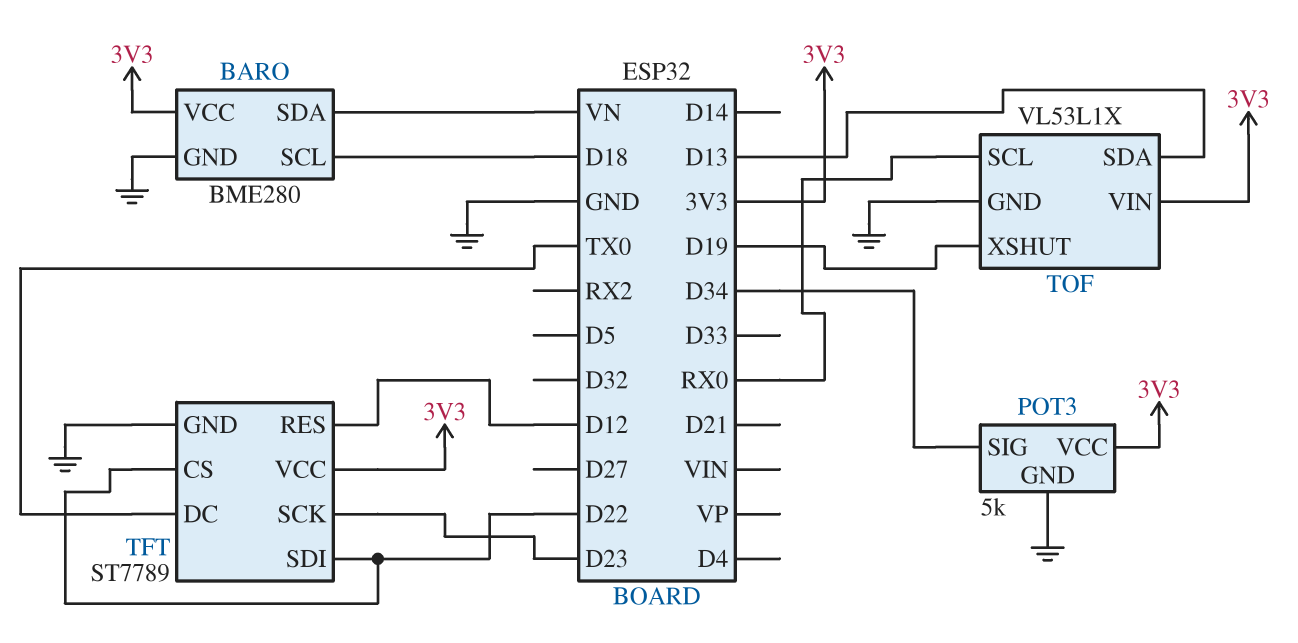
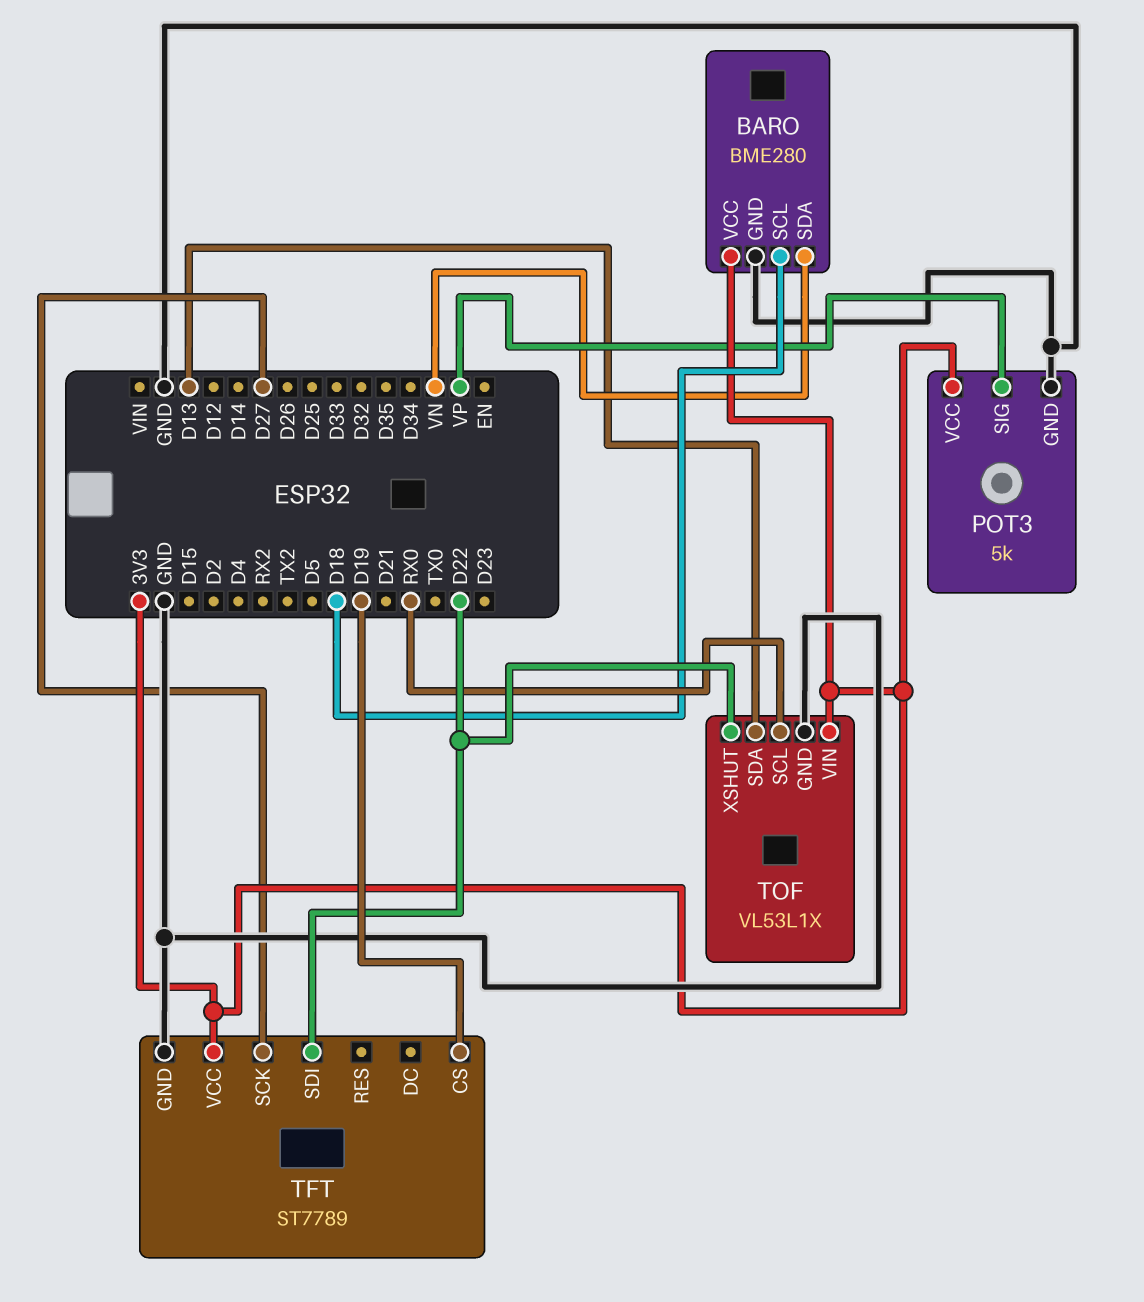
POT3 pin SIG: D34 -> VP
TFT pin CS: D22 -> D19
TFT pin DC: TX0 -> none
TFT pin RES: D12 -> none
TFT pin SCK: D23 -> D27
TOF pin XSHUT: D19 -> D22

